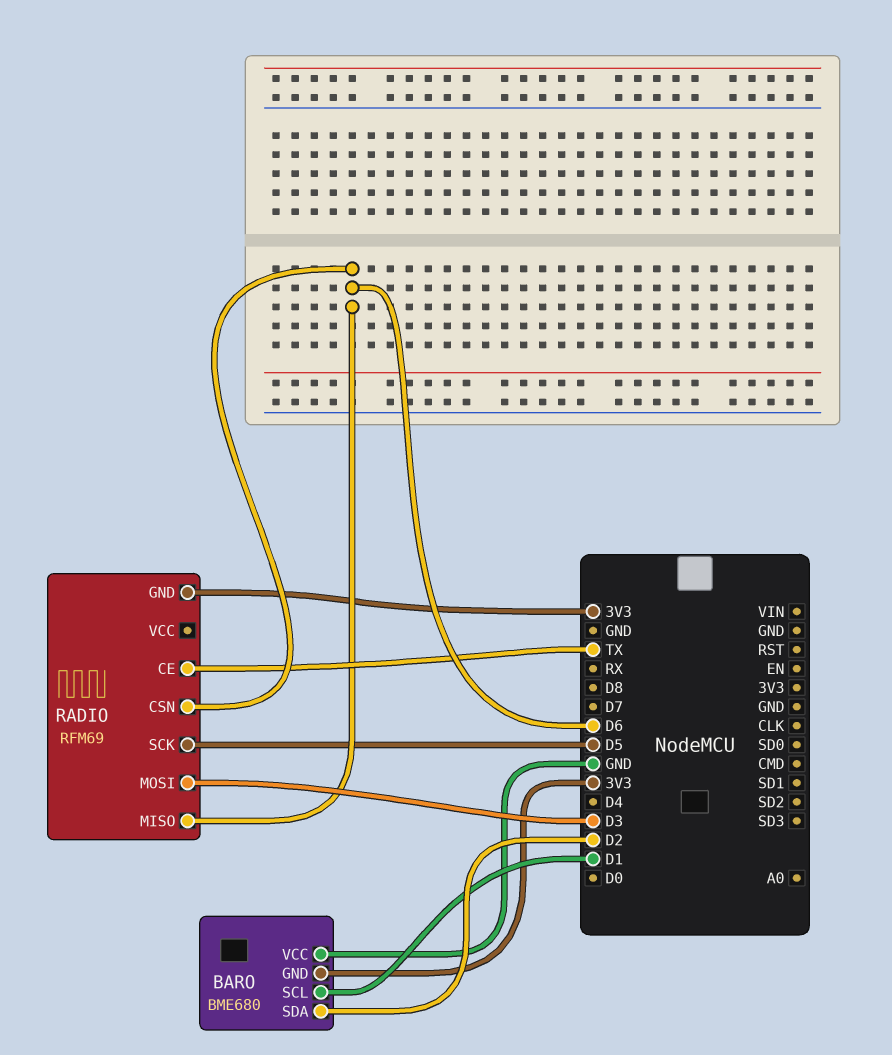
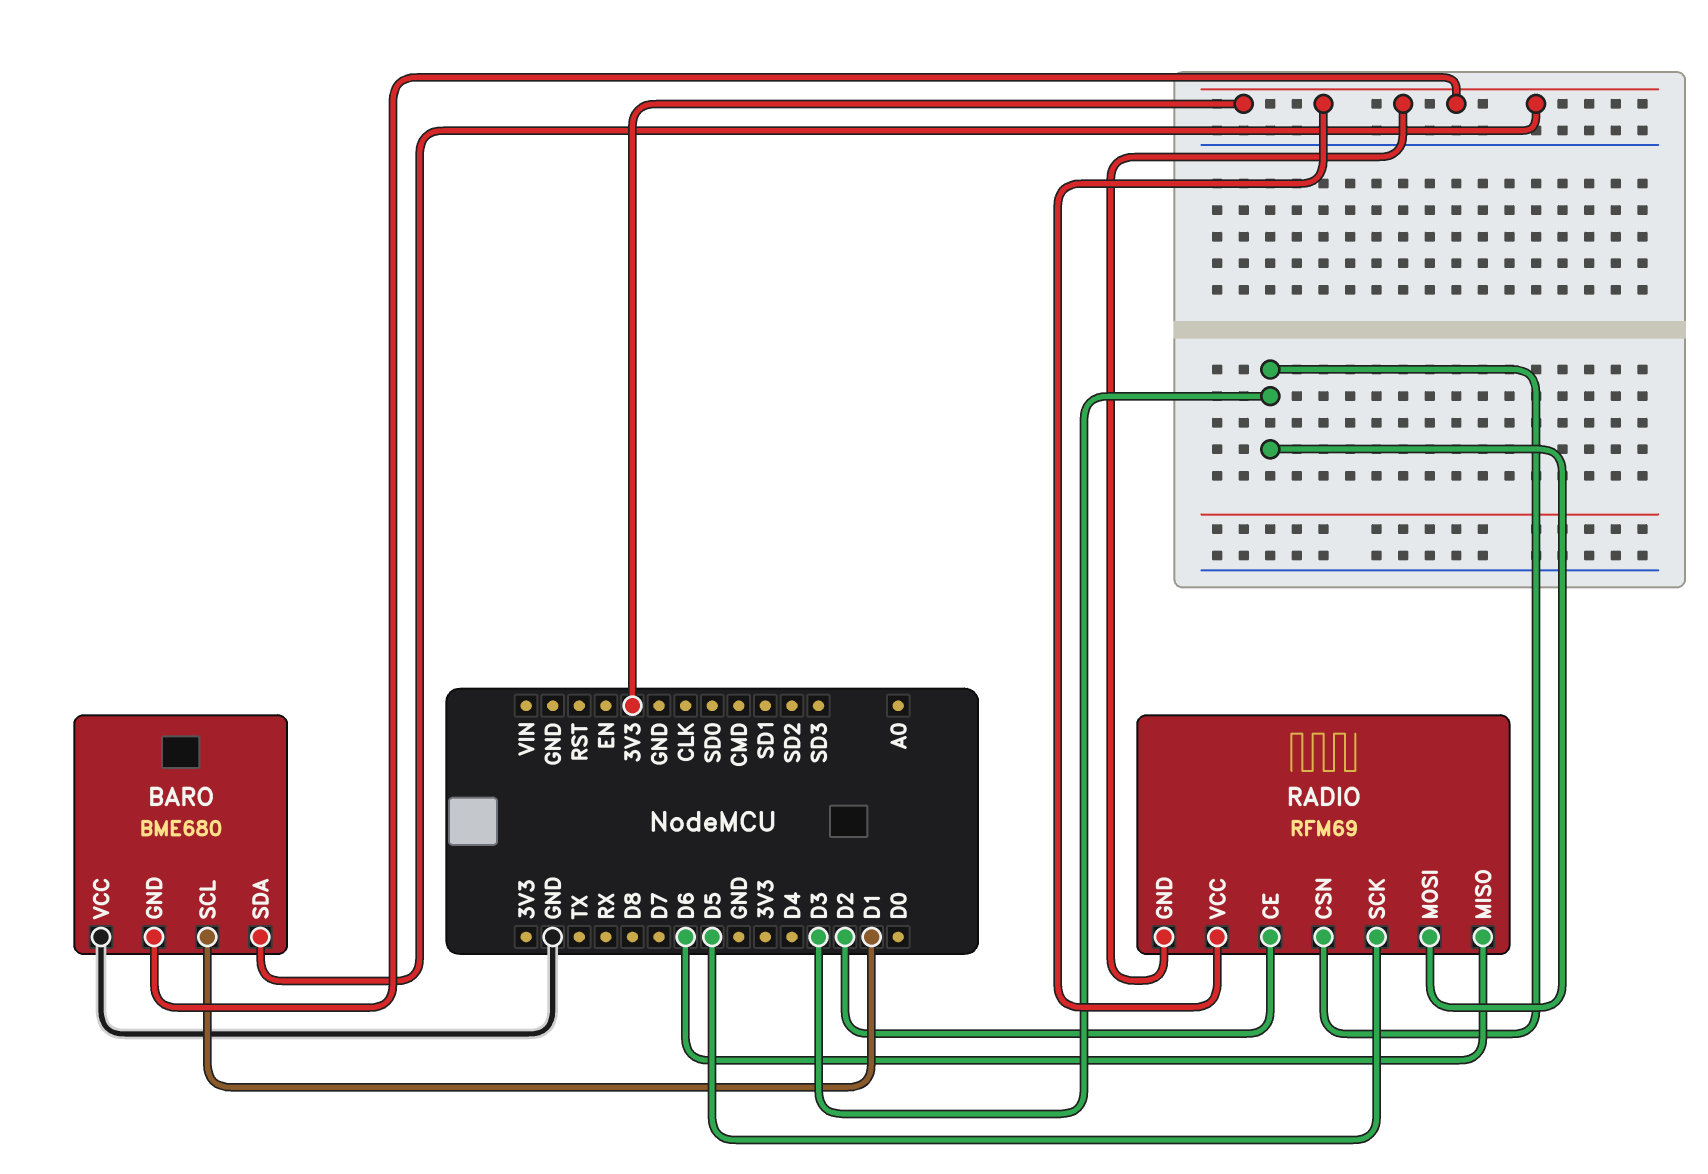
BARO pin SDA: D2 -> 3V3
RADIO pin CE: TX -> D2
RADIO pin CSN: D6 -> D3
RADIO pin VCC: none -> 3V3

